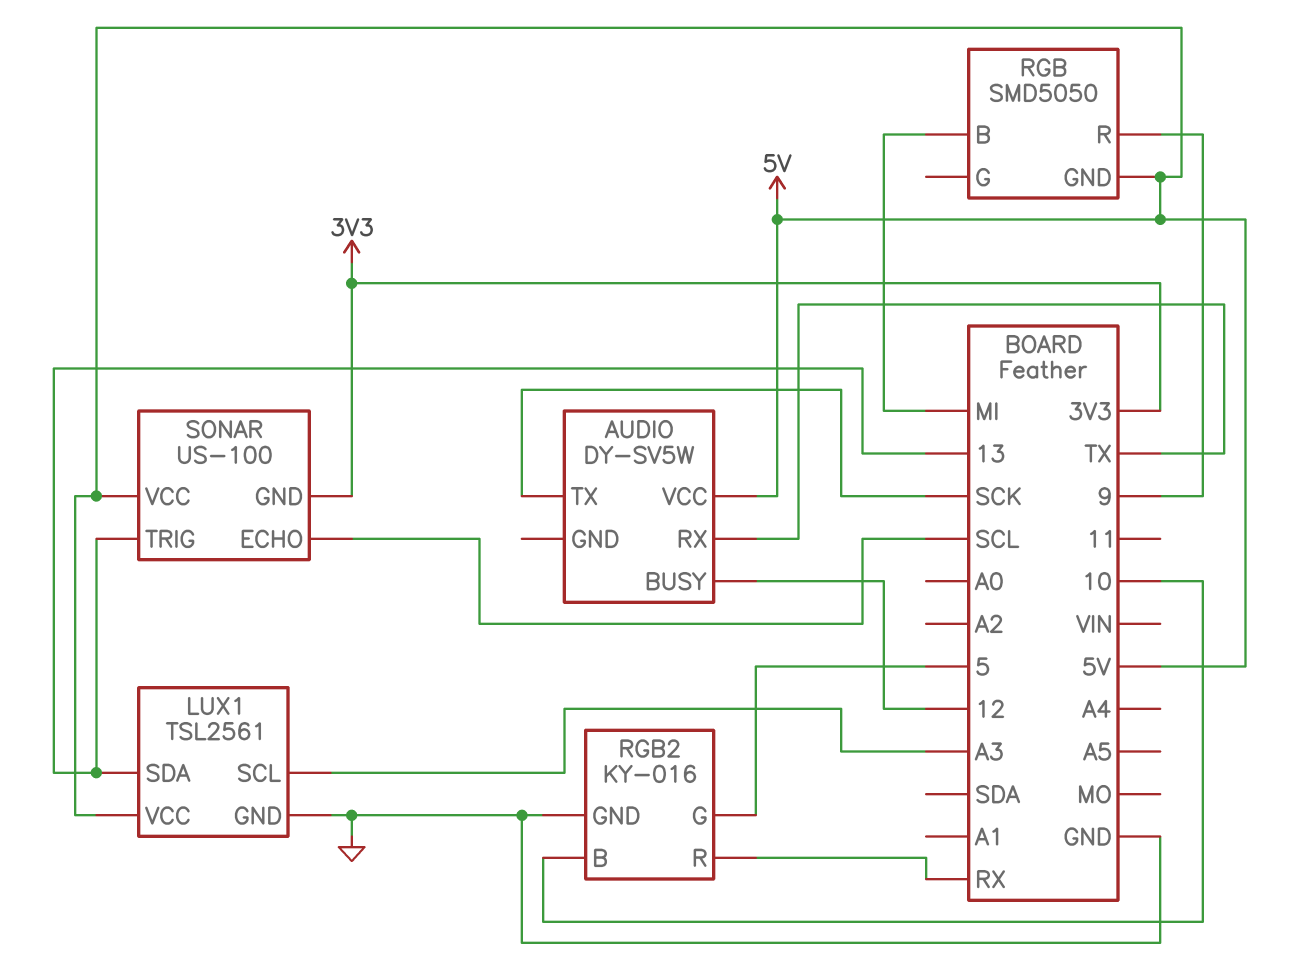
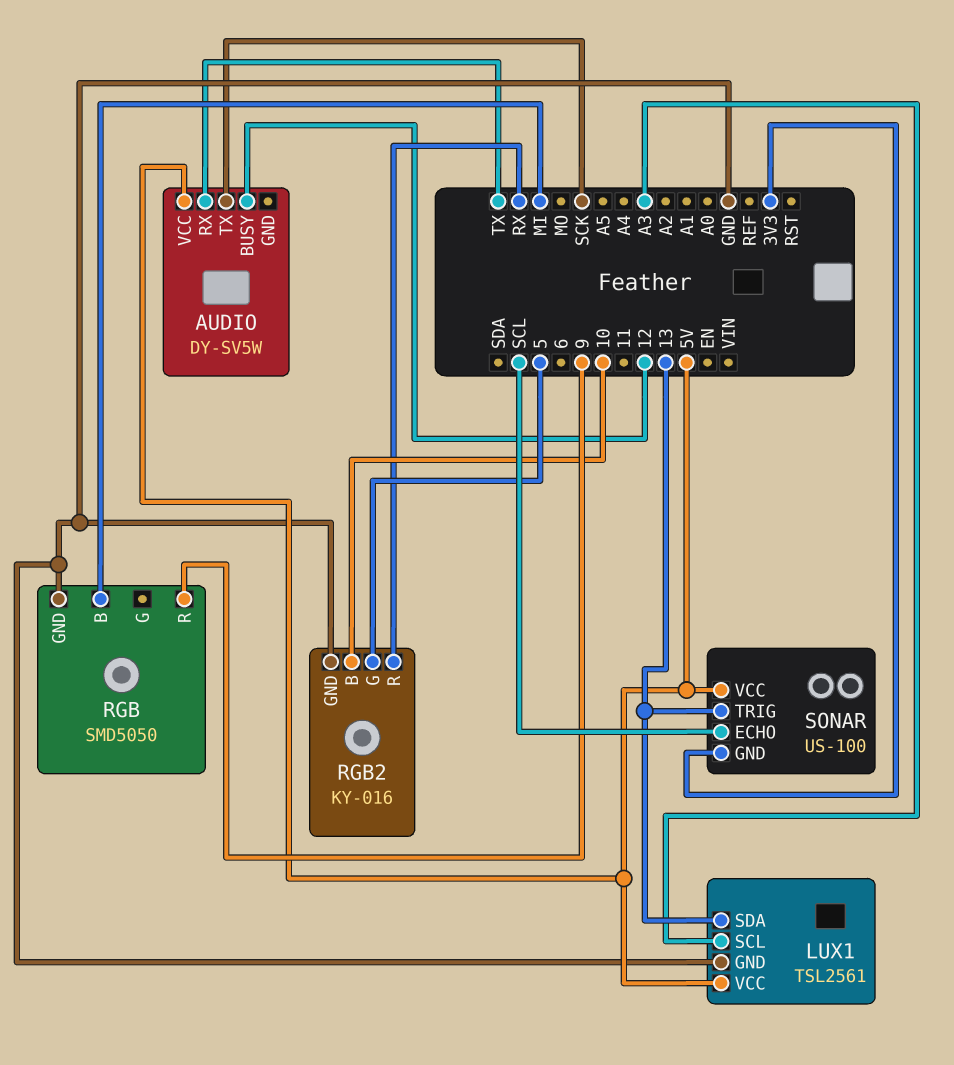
RGB pin GND: 5V -> GND

